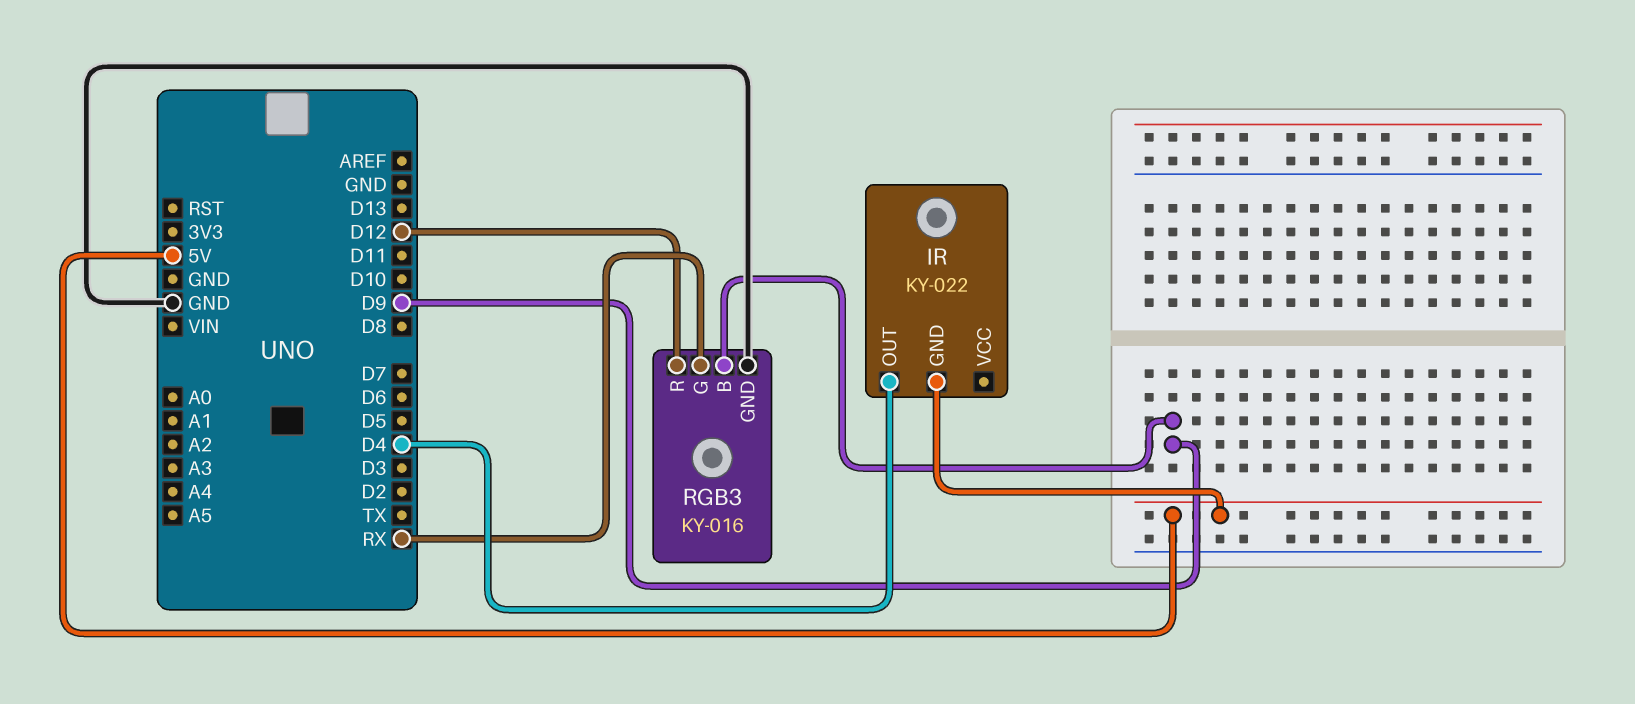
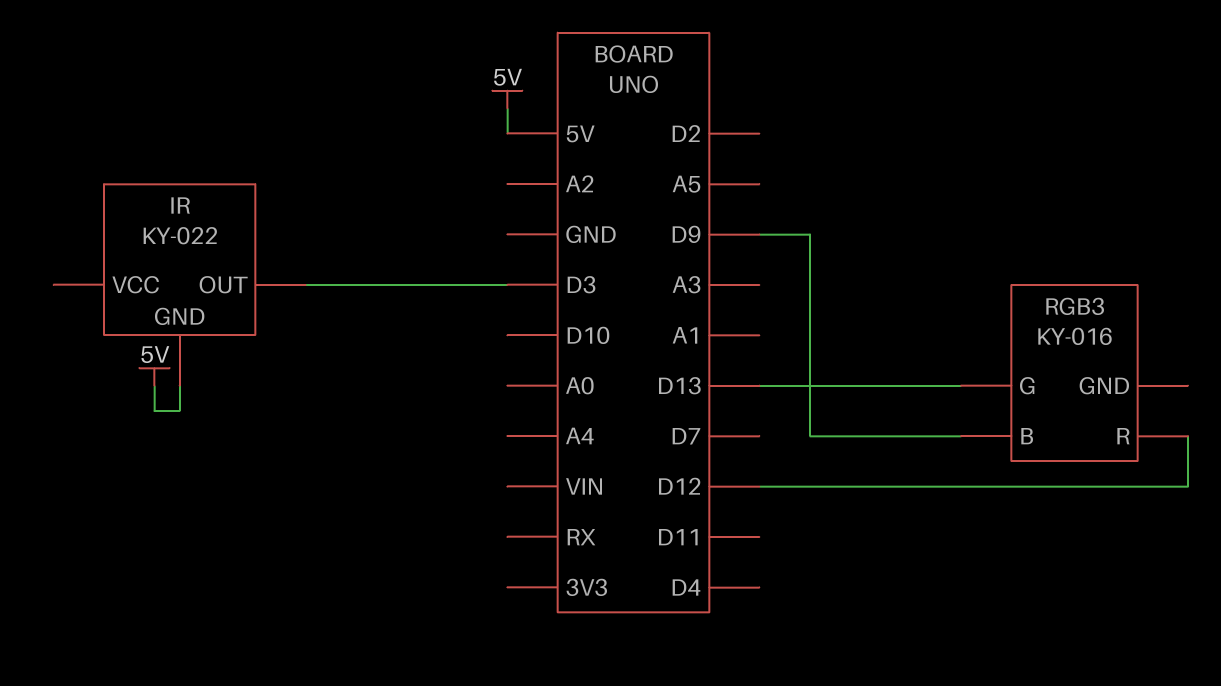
IR pin OUT: D4 -> D3
RGB3 pin G: RX -> D13
RGB3 pin GND: GND -> none

